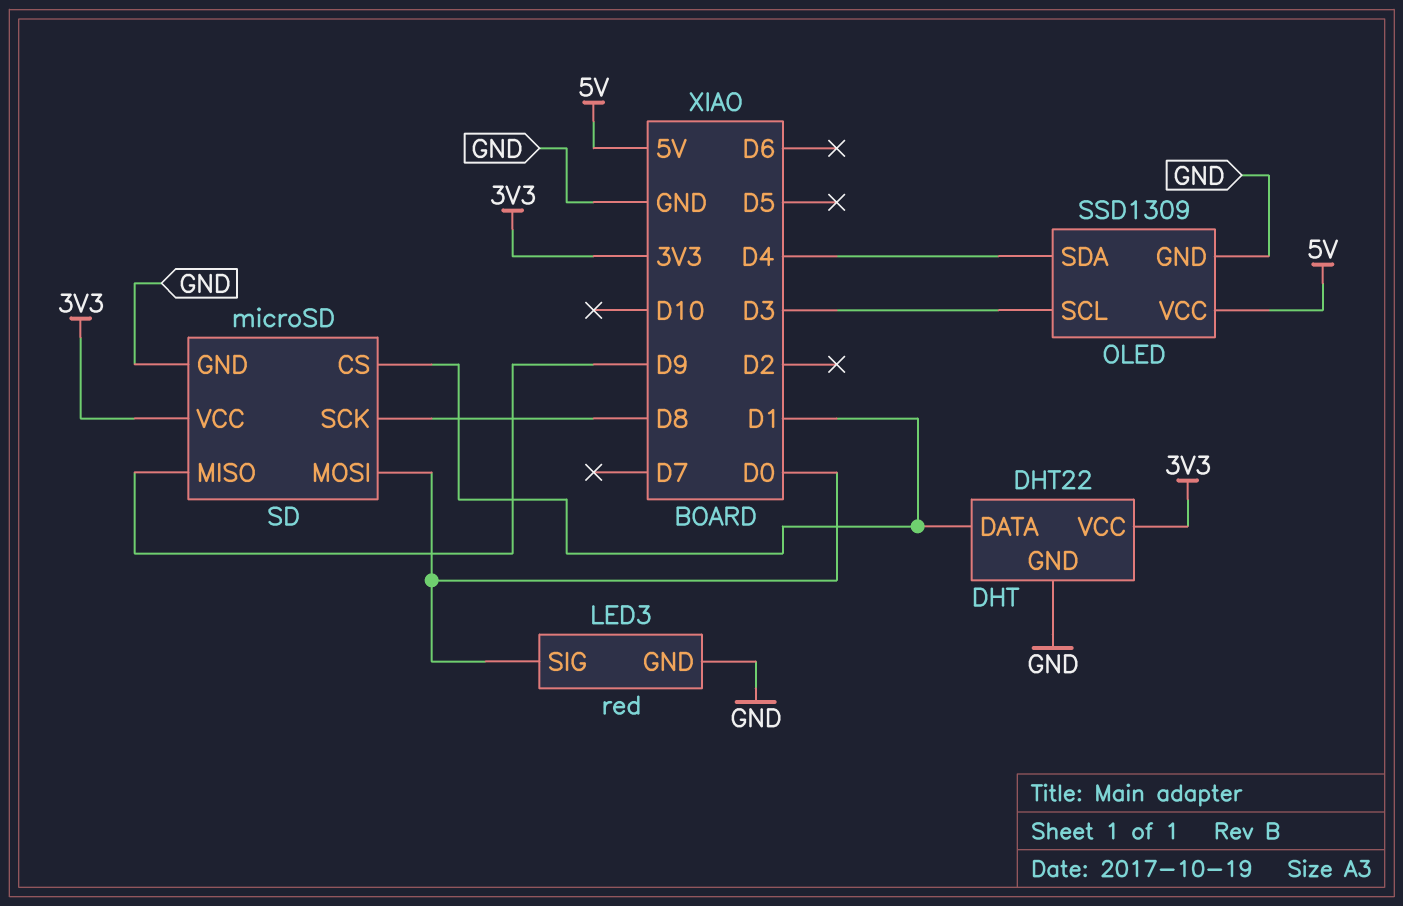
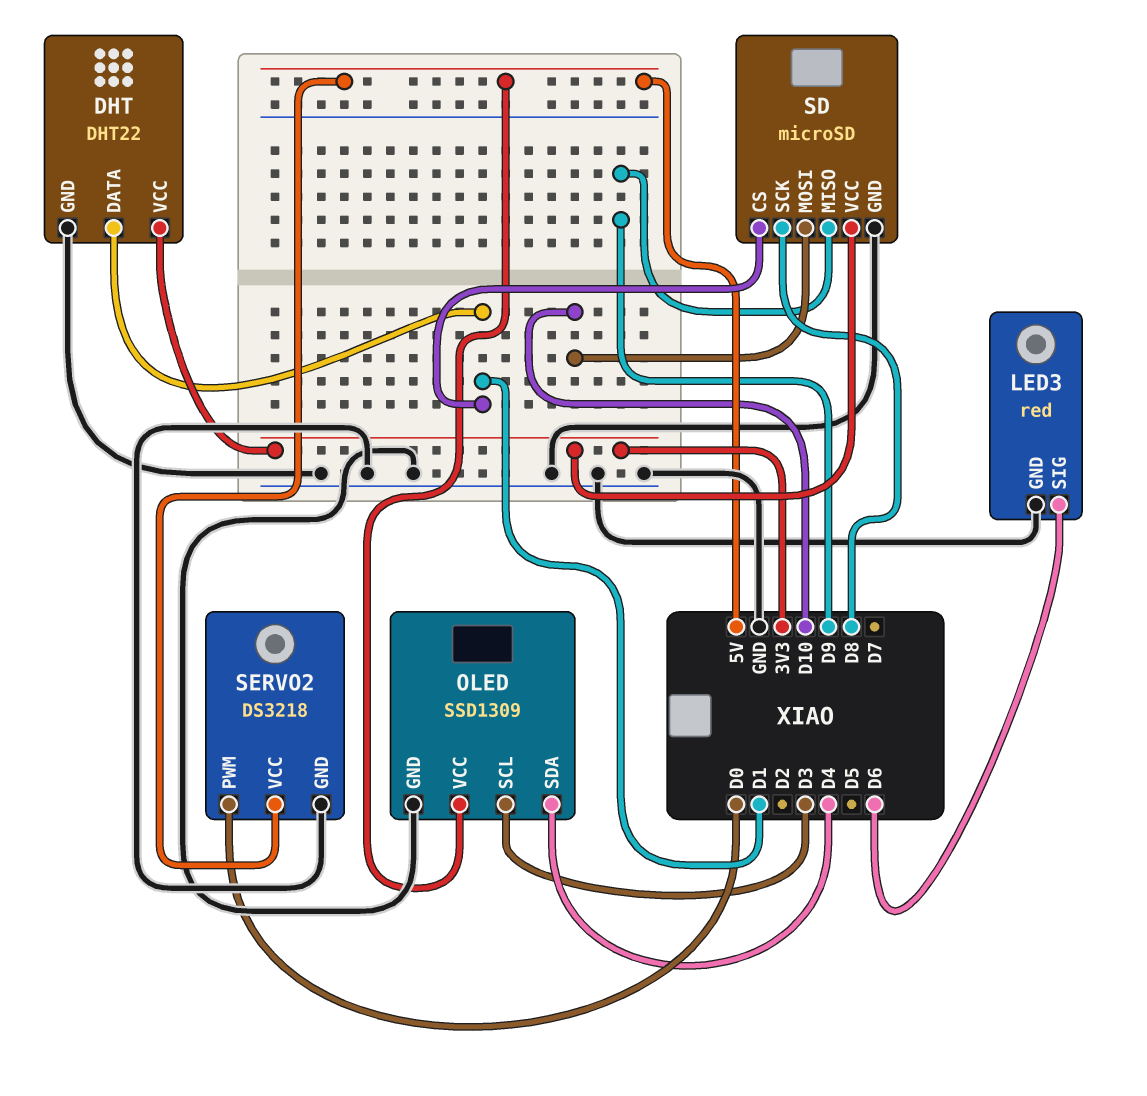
LED3 pin SIG: D0 -> D6
SD pin MOSI: D0 -> D10
SERVO2: none -> DS3218
SERVO2 pin GND: none -> GND
SERVO2 pin PWM: none -> D0
SERVO2 pin VCC: none -> 5V

